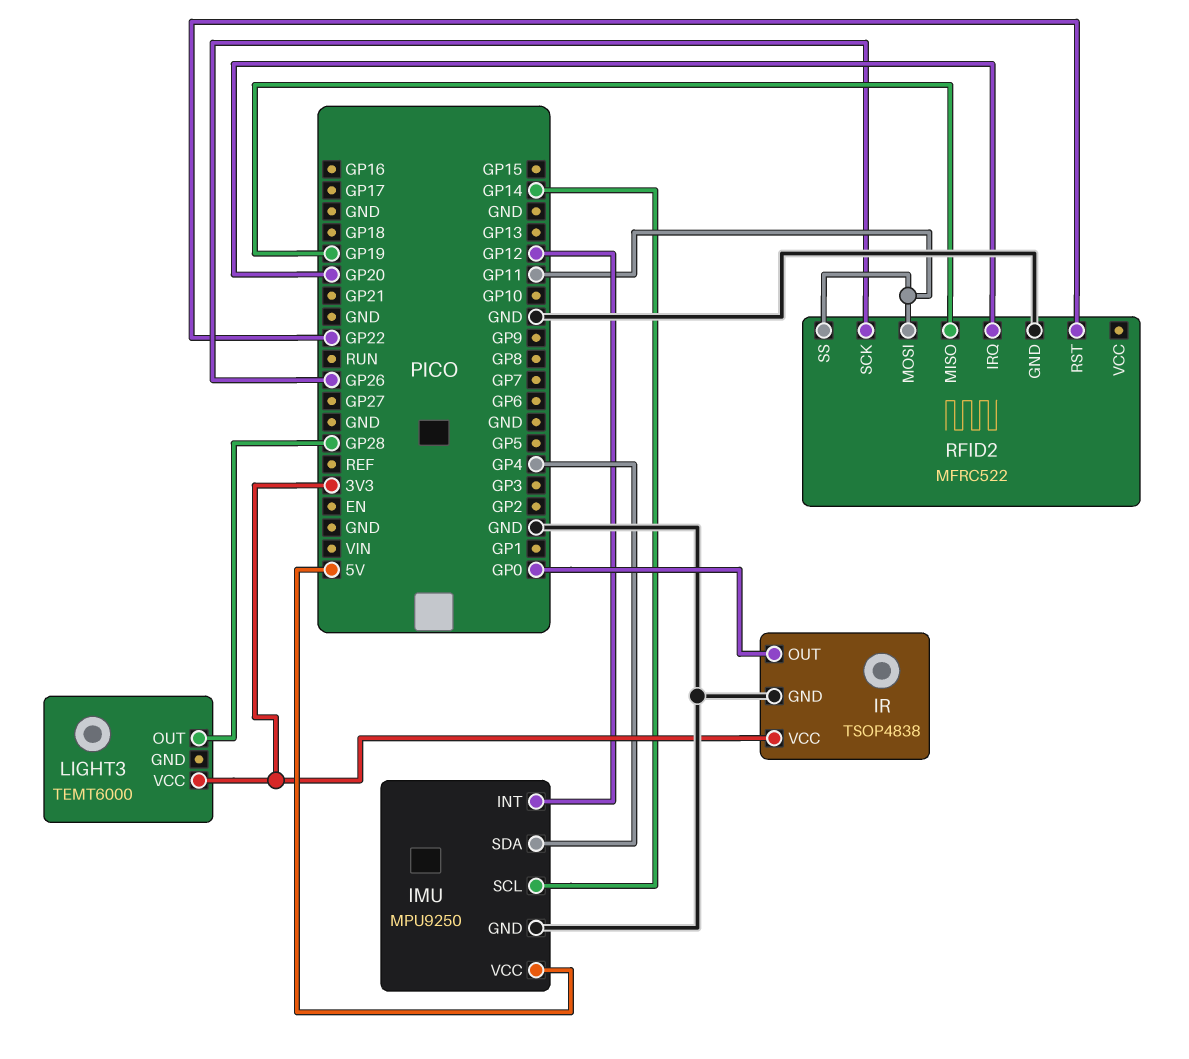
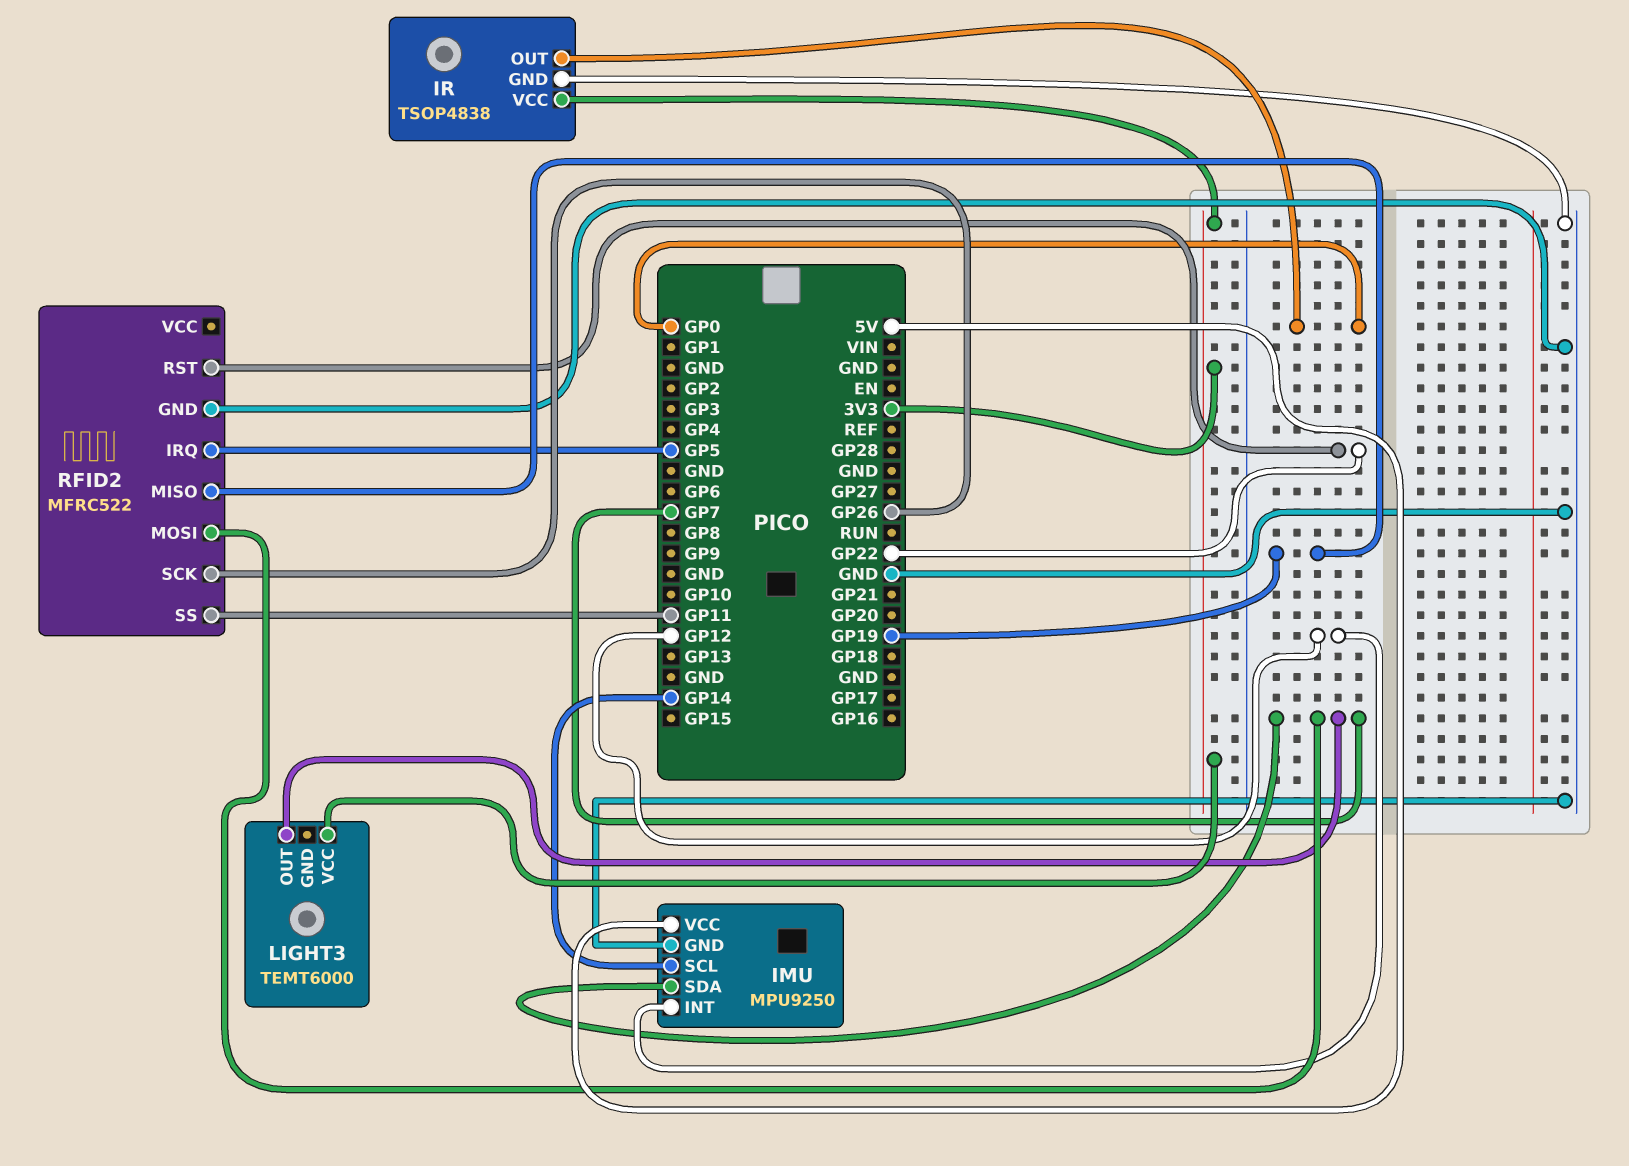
IMU pin SDA: GP4 -> GP7
LIGHT3 pin OUT: GP28 -> GP7
RFID2 pin IRQ: GP20 -> GP5
RFID2 pin MOSI: GP11 -> GP7

